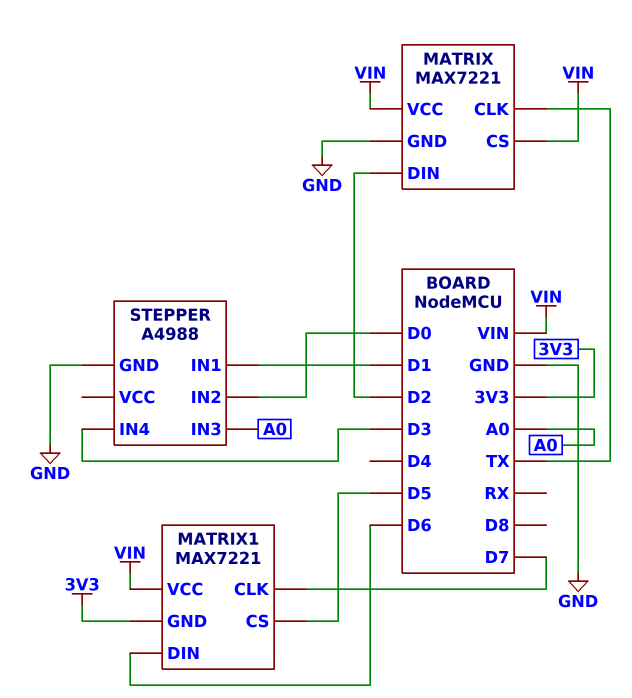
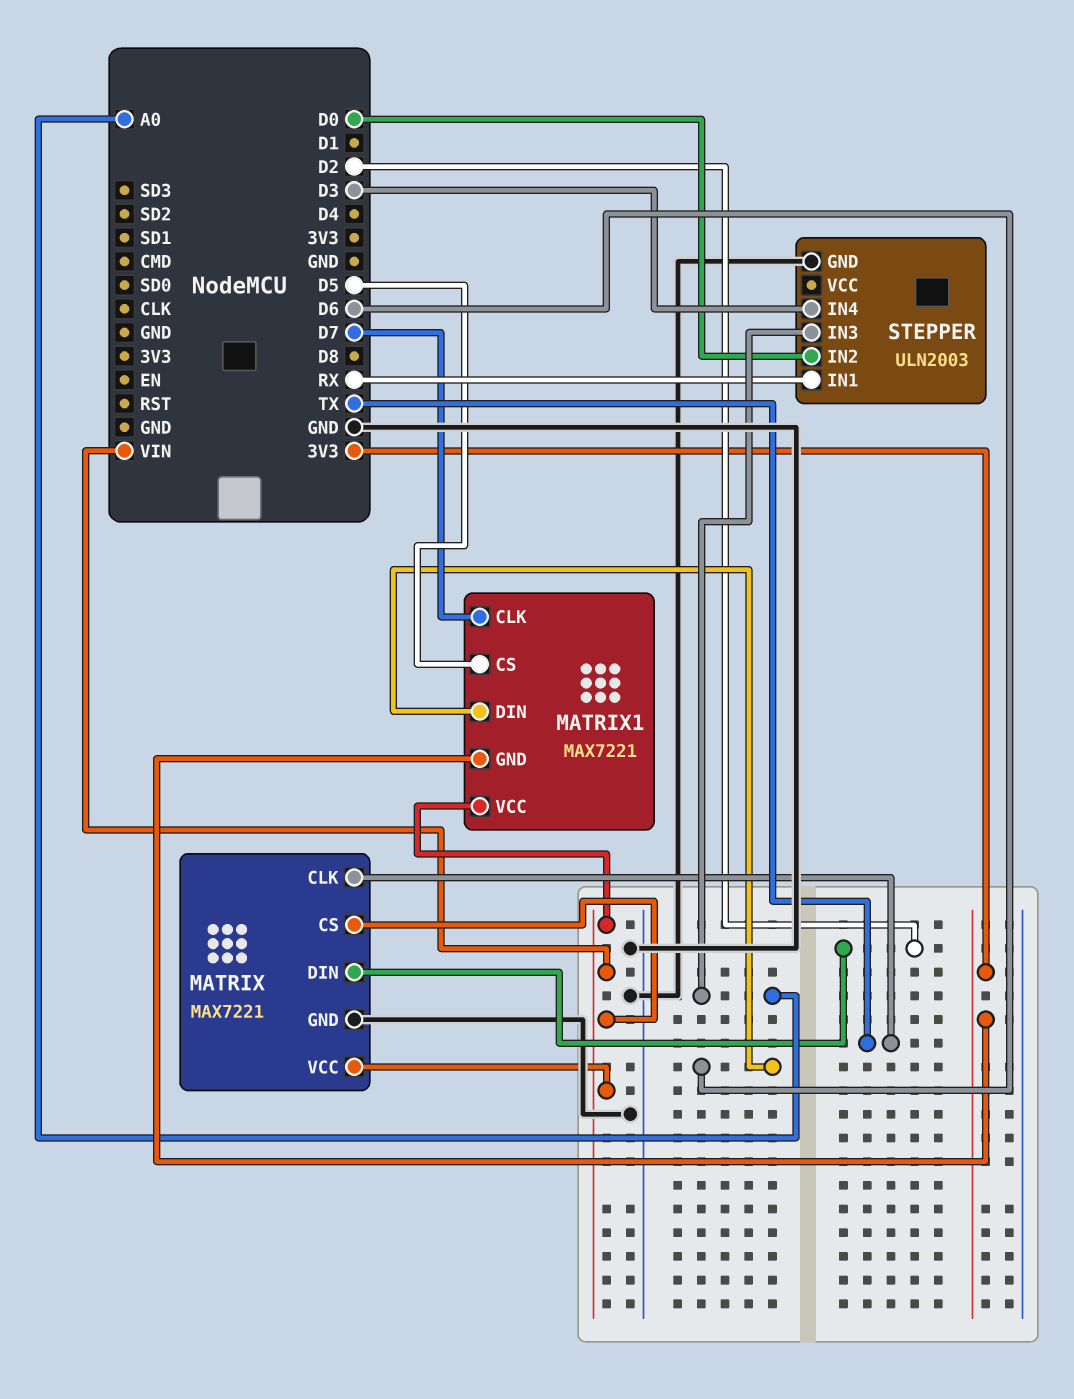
STEPPER: A4988 -> ULN2003
STEPPER pin IN1: D1 -> RX

